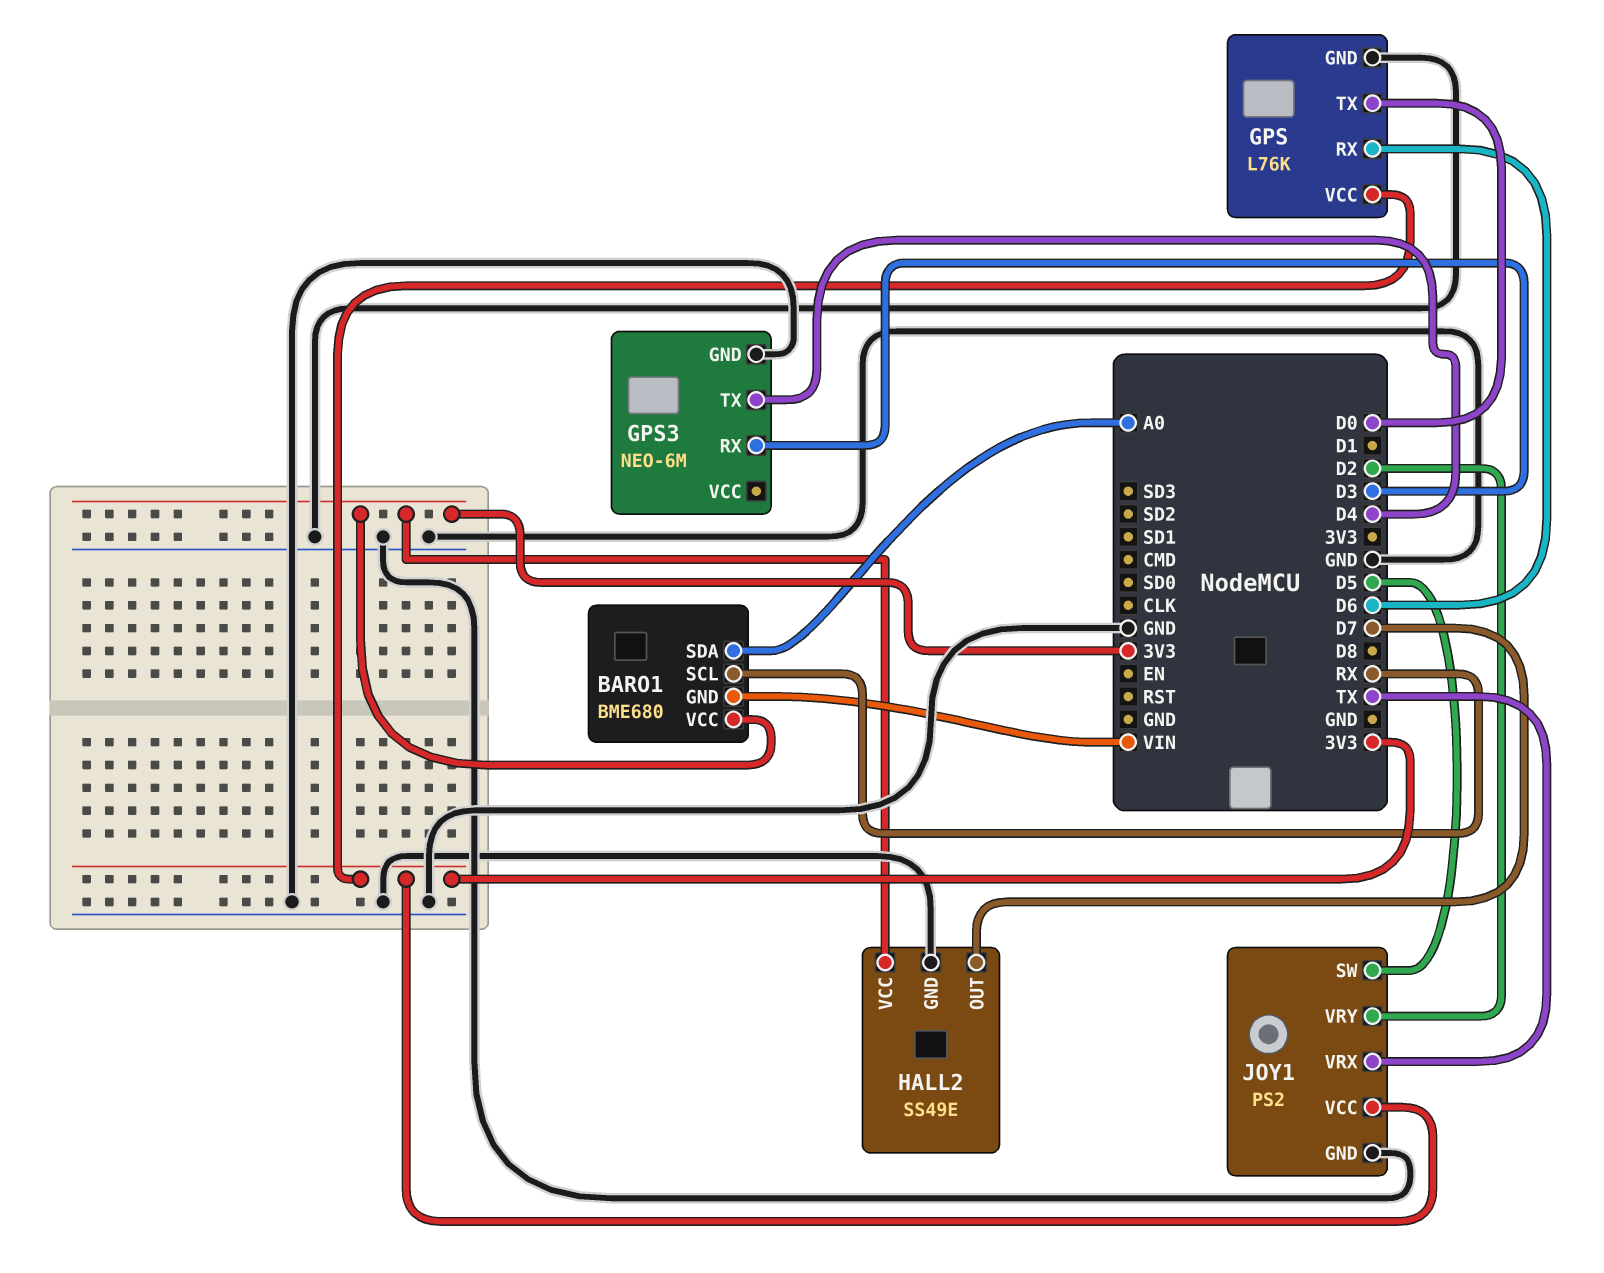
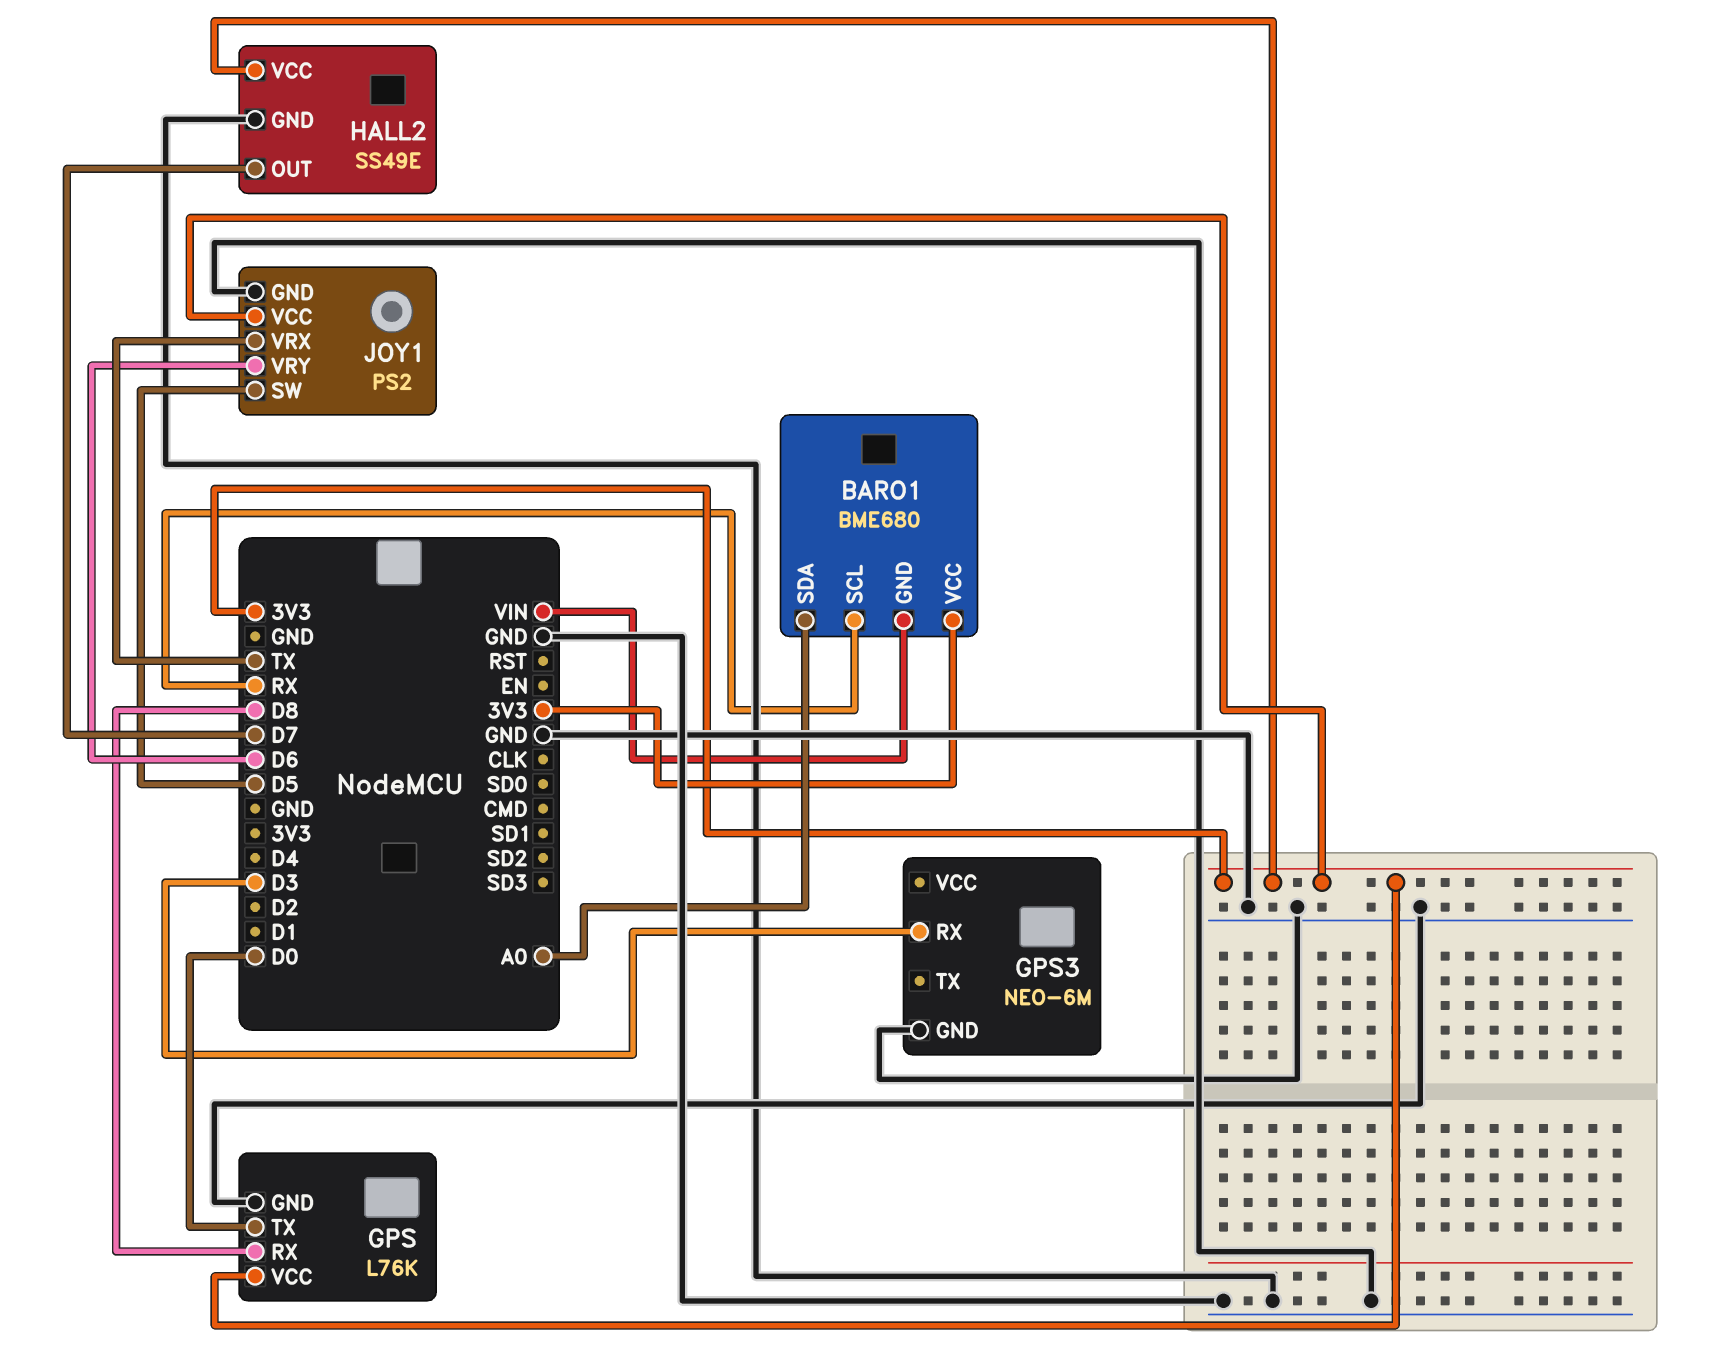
GPS pin RX: D6 -> D8
GPS3 pin TX: D4 -> none
JOY1 pin VRY: D2 -> D6

